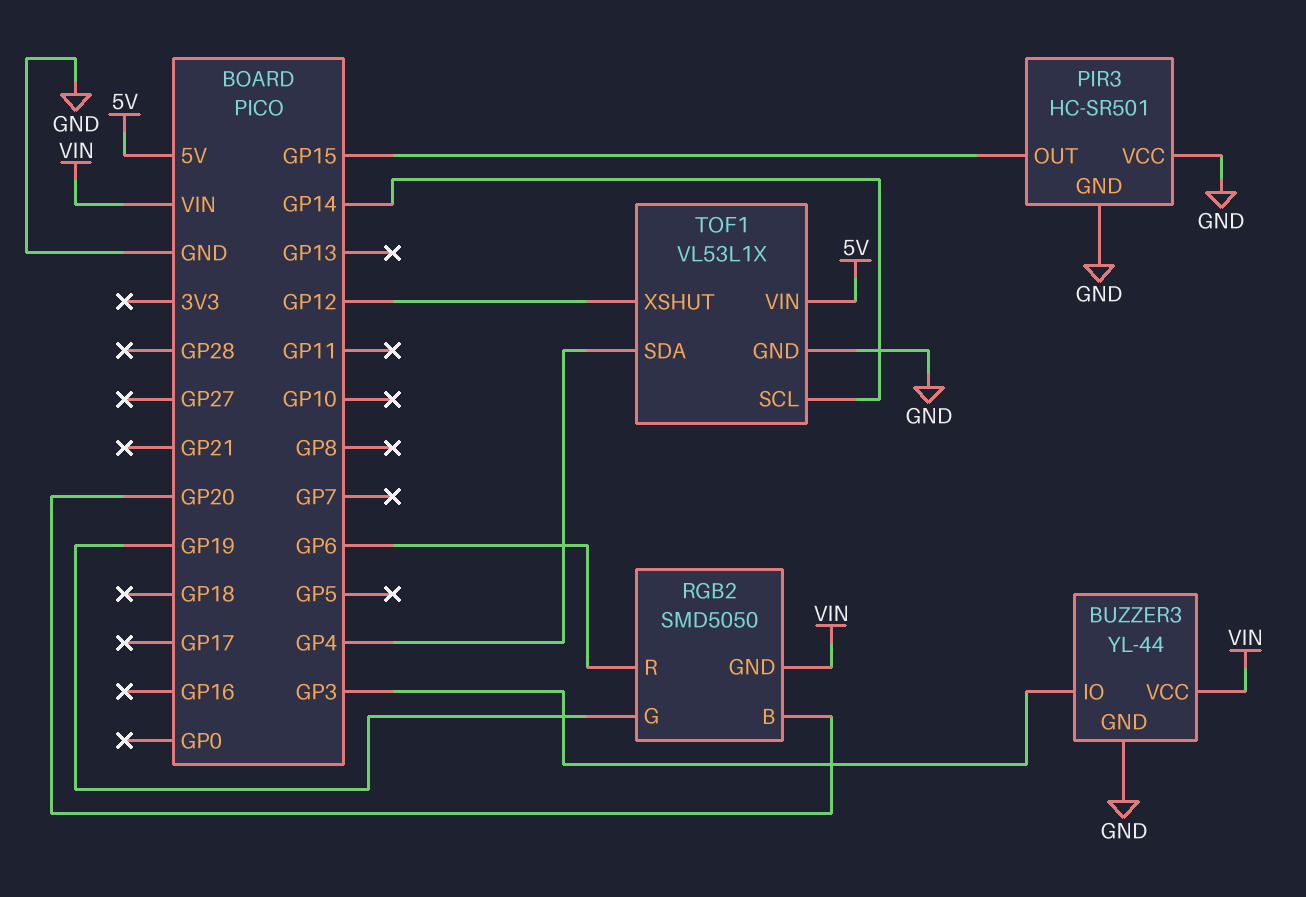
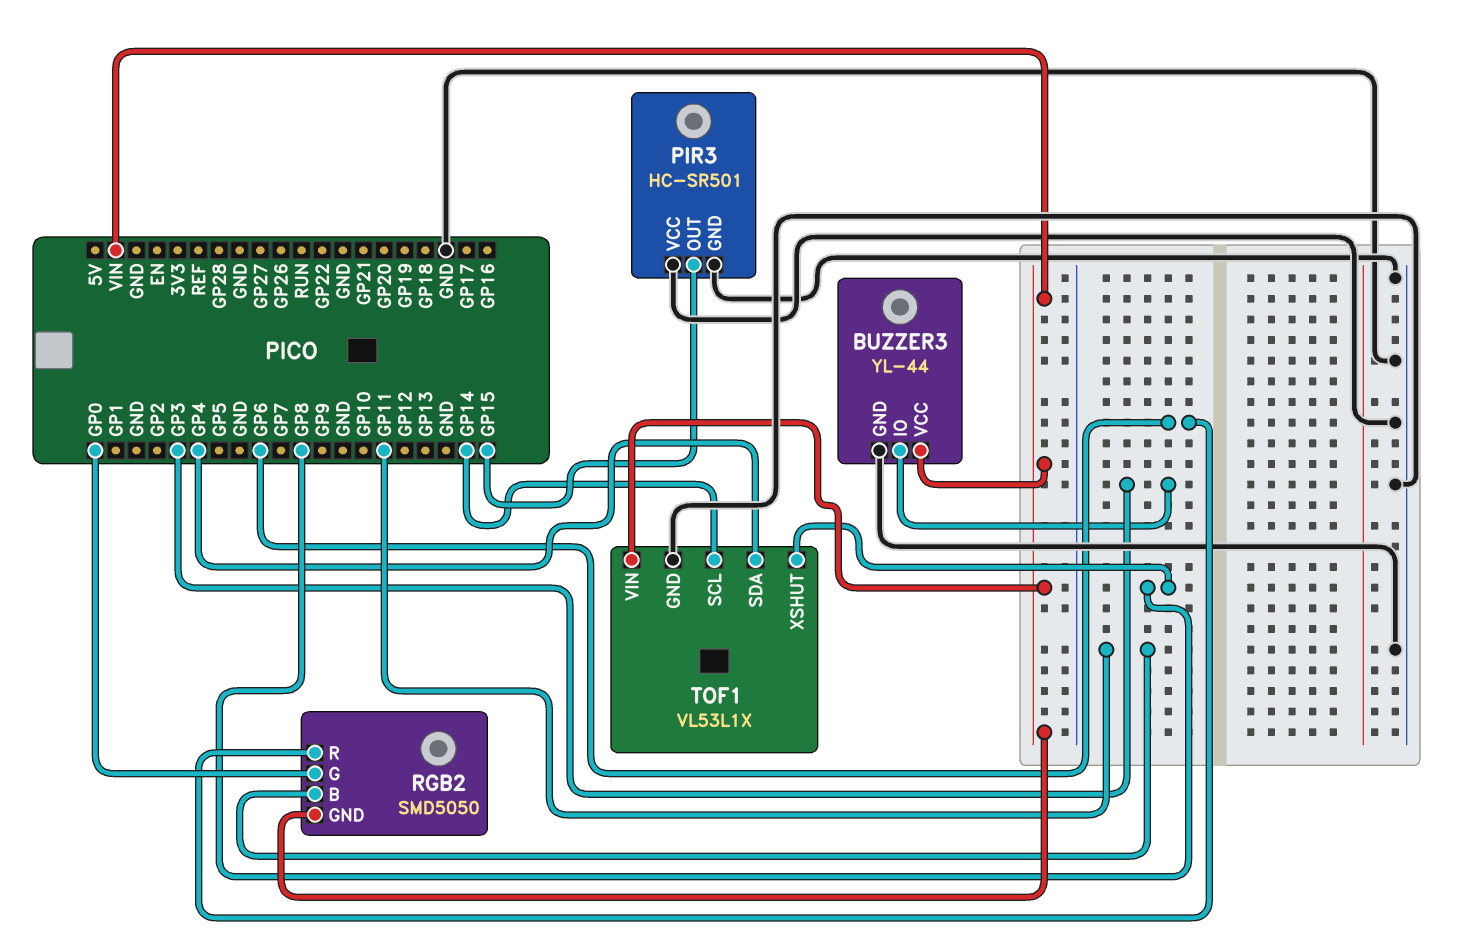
RGB2 pin B: GP20 -> GP11
RGB2 pin G: GP19 -> GP0
TOF1 pin VIN: 5V -> VIN
TOF1 pin XSHUT: GP12 -> GP8

